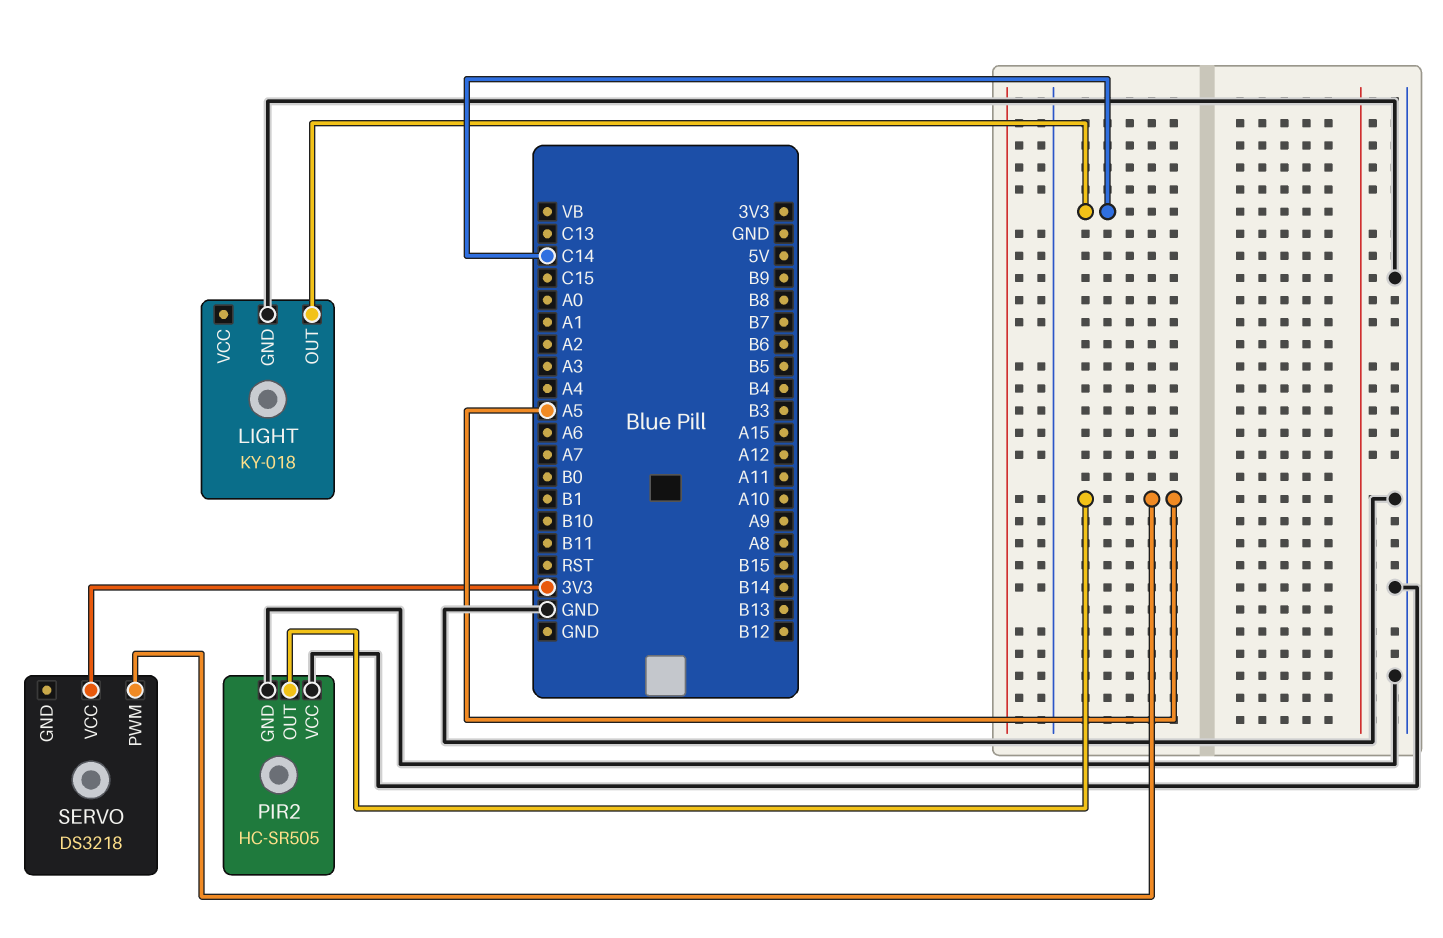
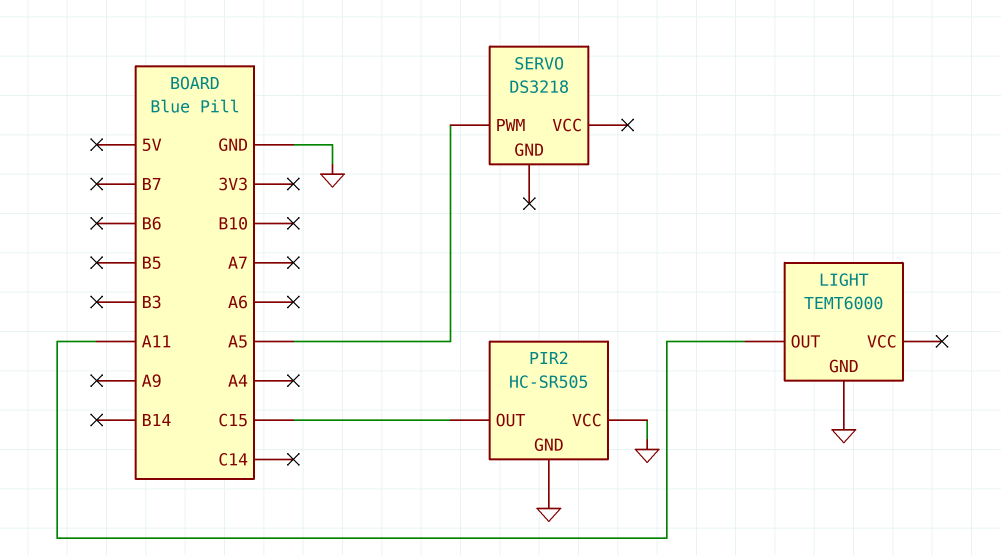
LIGHT: KY-018 -> TEMT6000
LIGHT pin OUT: C14 -> A11
PIR2 pin OUT: A5 -> C15
SERVO pin VCC: 3V3 -> none

